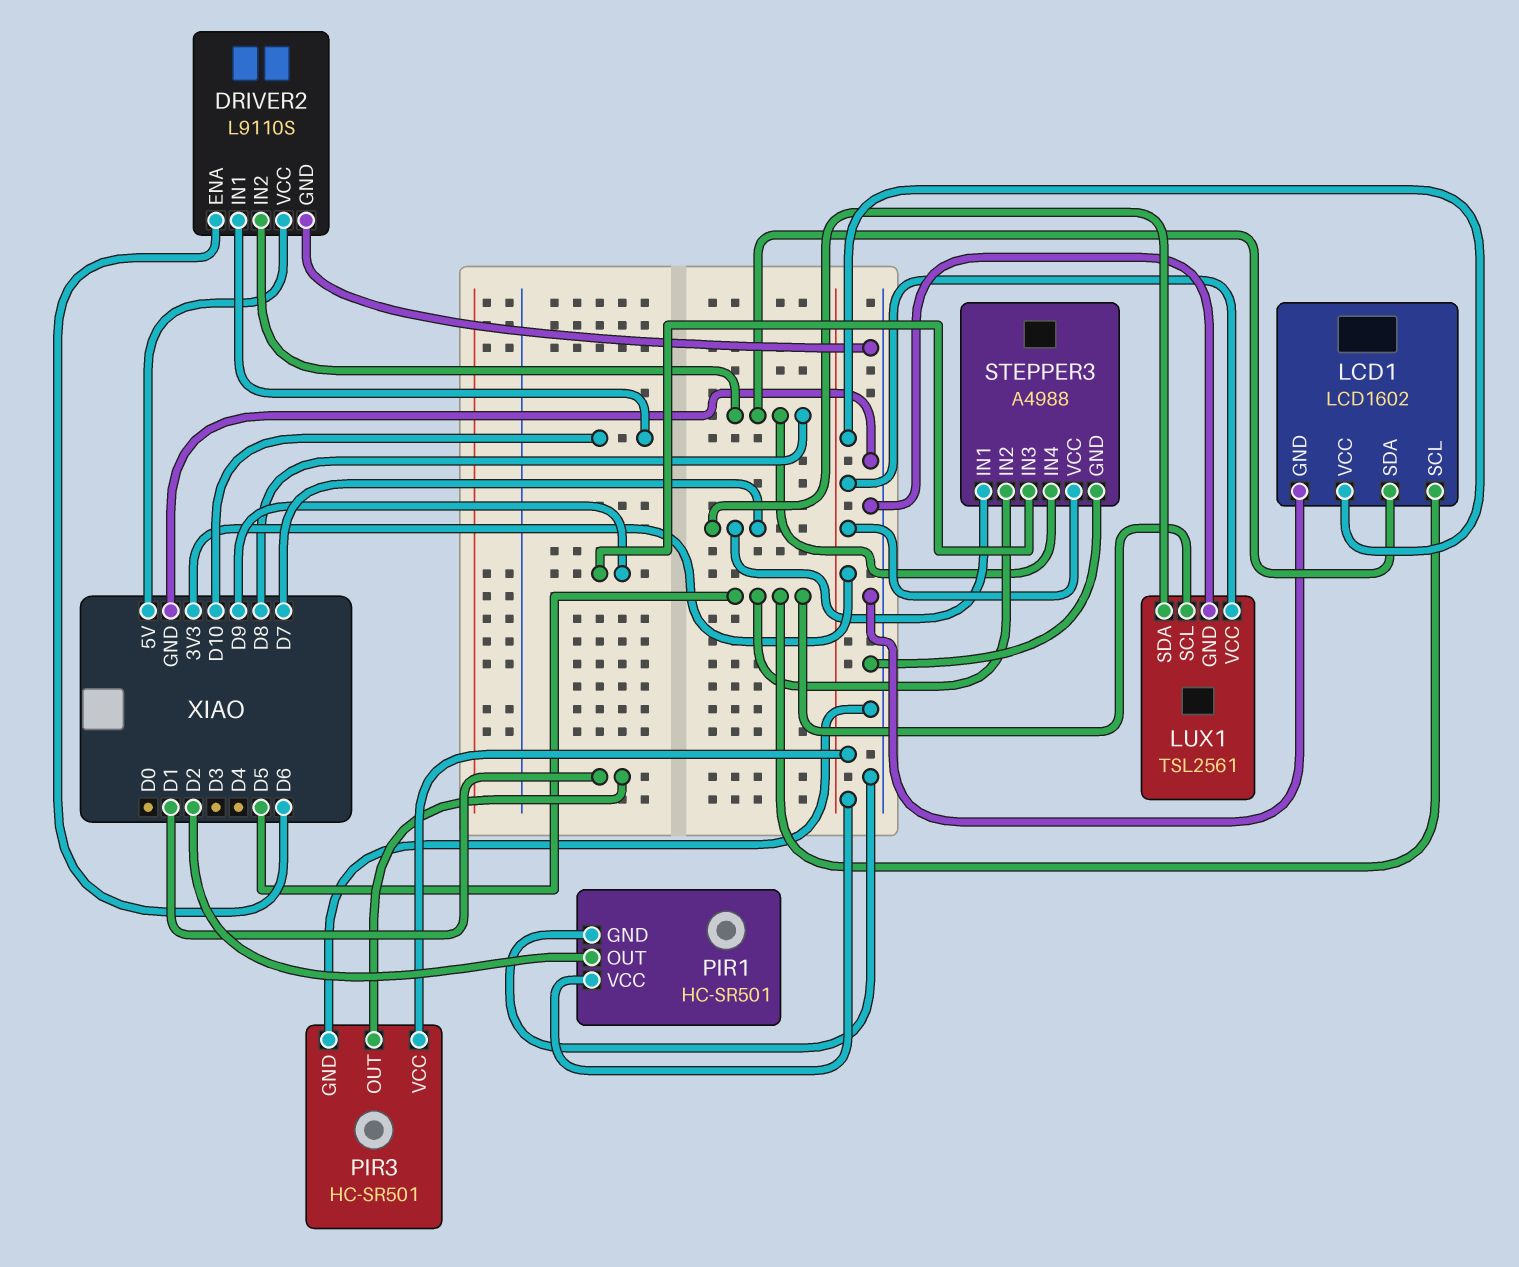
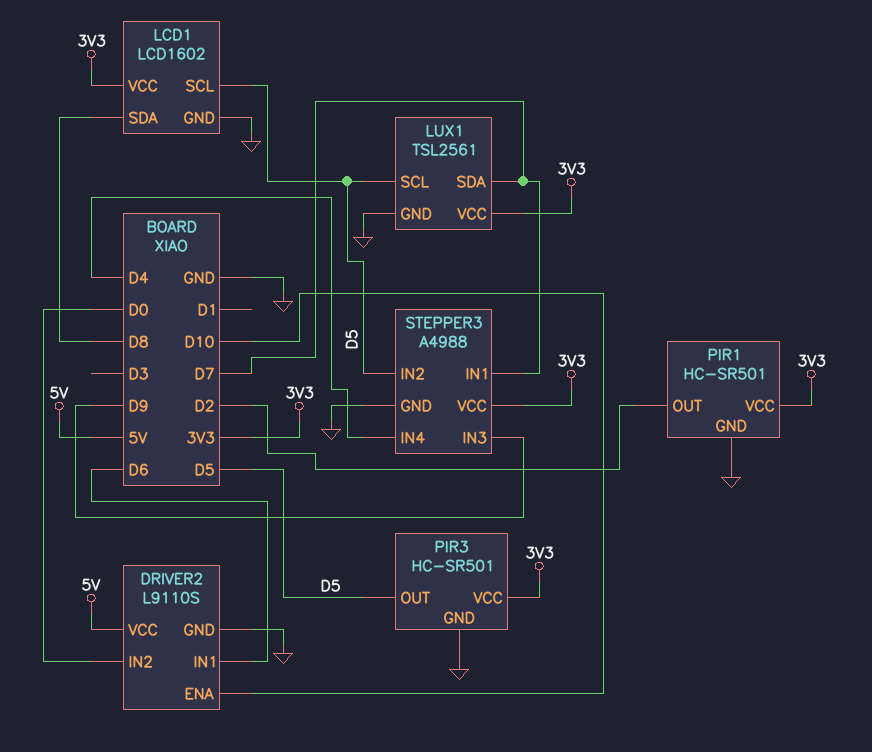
DRIVER2 pin ENA: D6 -> D10
DRIVER2 pin IN1: D10 -> D6
DRIVER2 pin IN2: D8 -> D0
PIR3 pin OUT: D1 -> D5
STEPPER3 pin IN4: D8 -> D4

